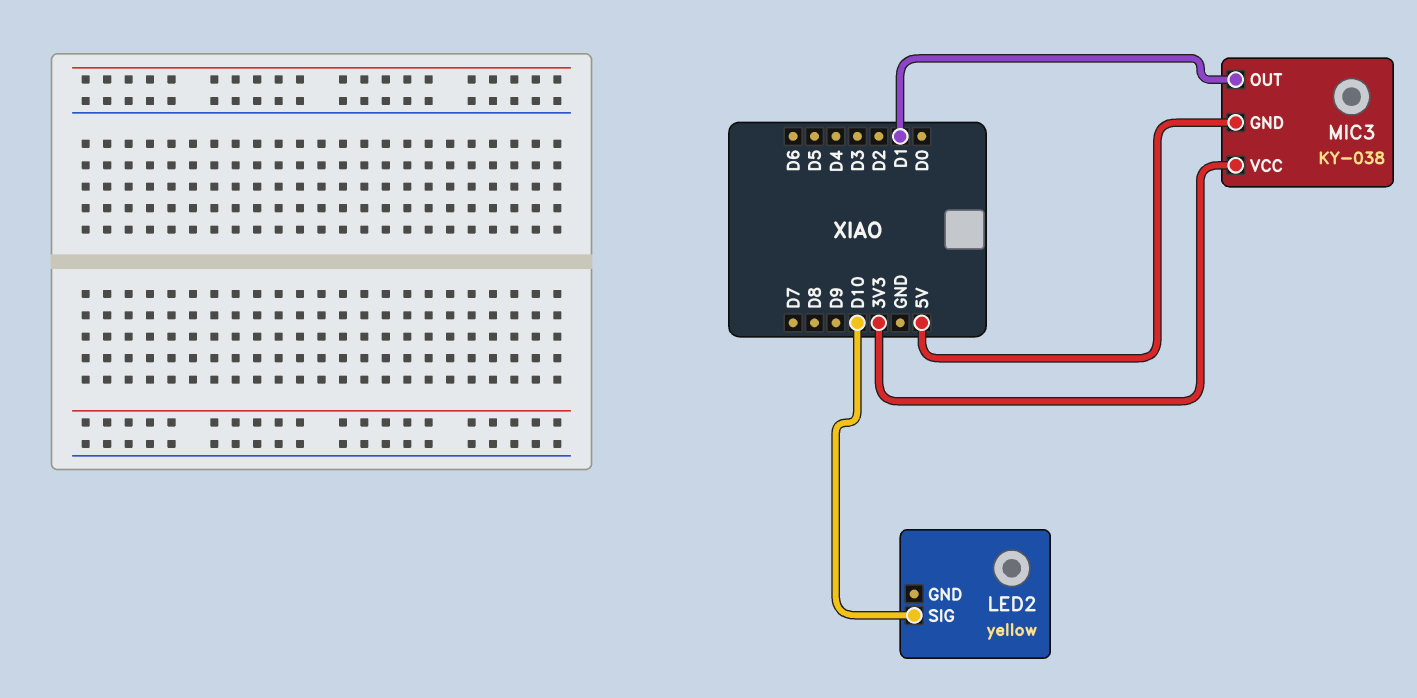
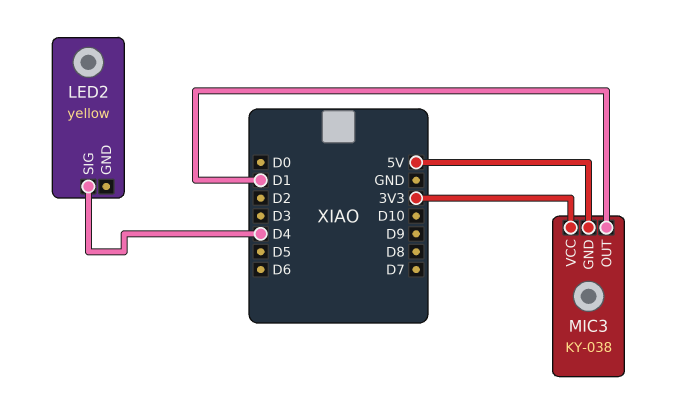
LED2 pin SIG: D10 -> D4

